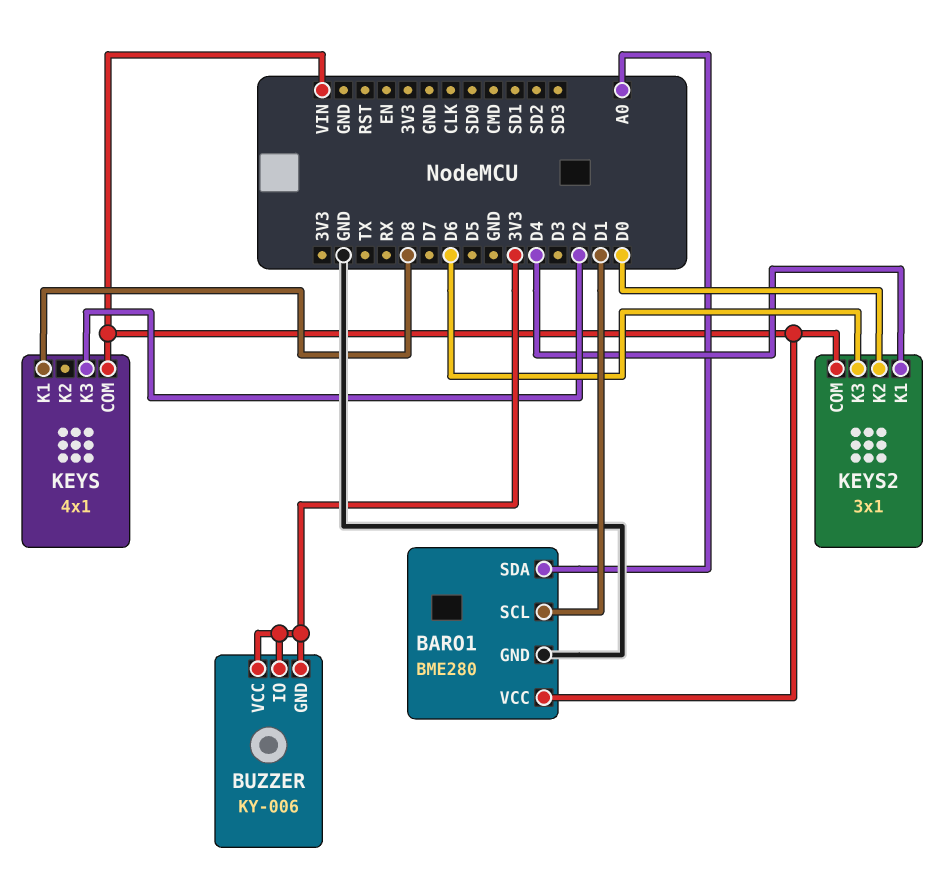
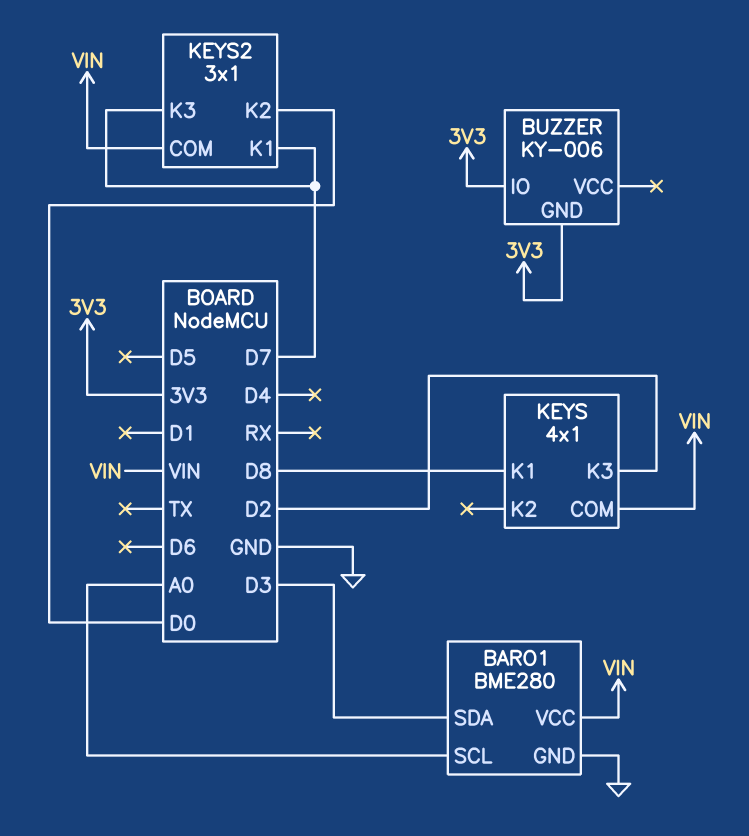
BARO1 pin SCL: D1 -> A0
BARO1 pin SDA: A0 -> D3
BUZZER pin VCC: 3V3 -> none
KEYS2 pin K1: D4 -> D7
KEYS2 pin K3: D6 -> D7

